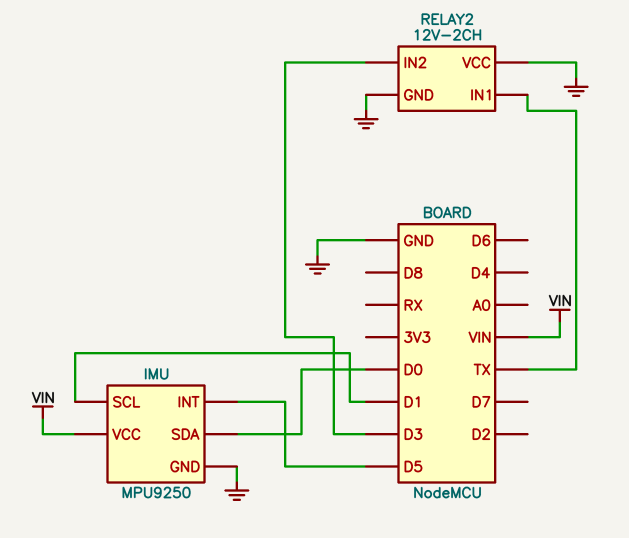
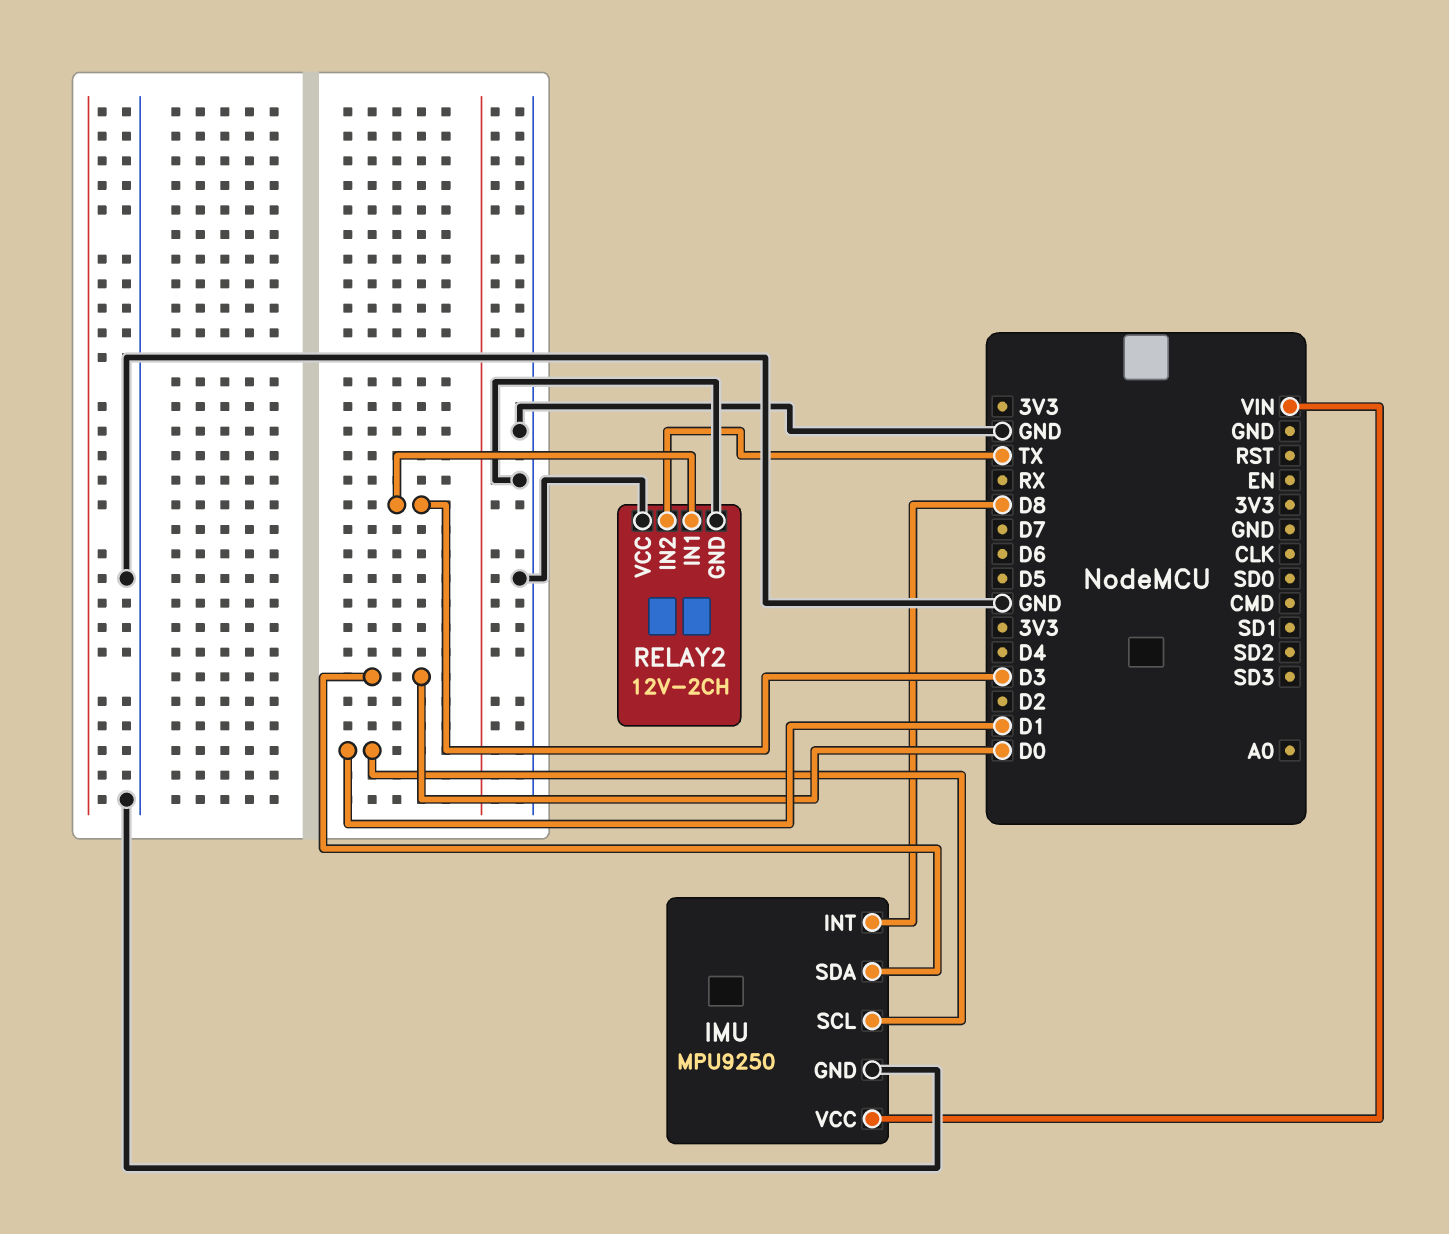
IMU pin INT: D5 -> D8
RELAY2 pin IN1: TX -> D3
RELAY2 pin IN2: D3 -> TX

